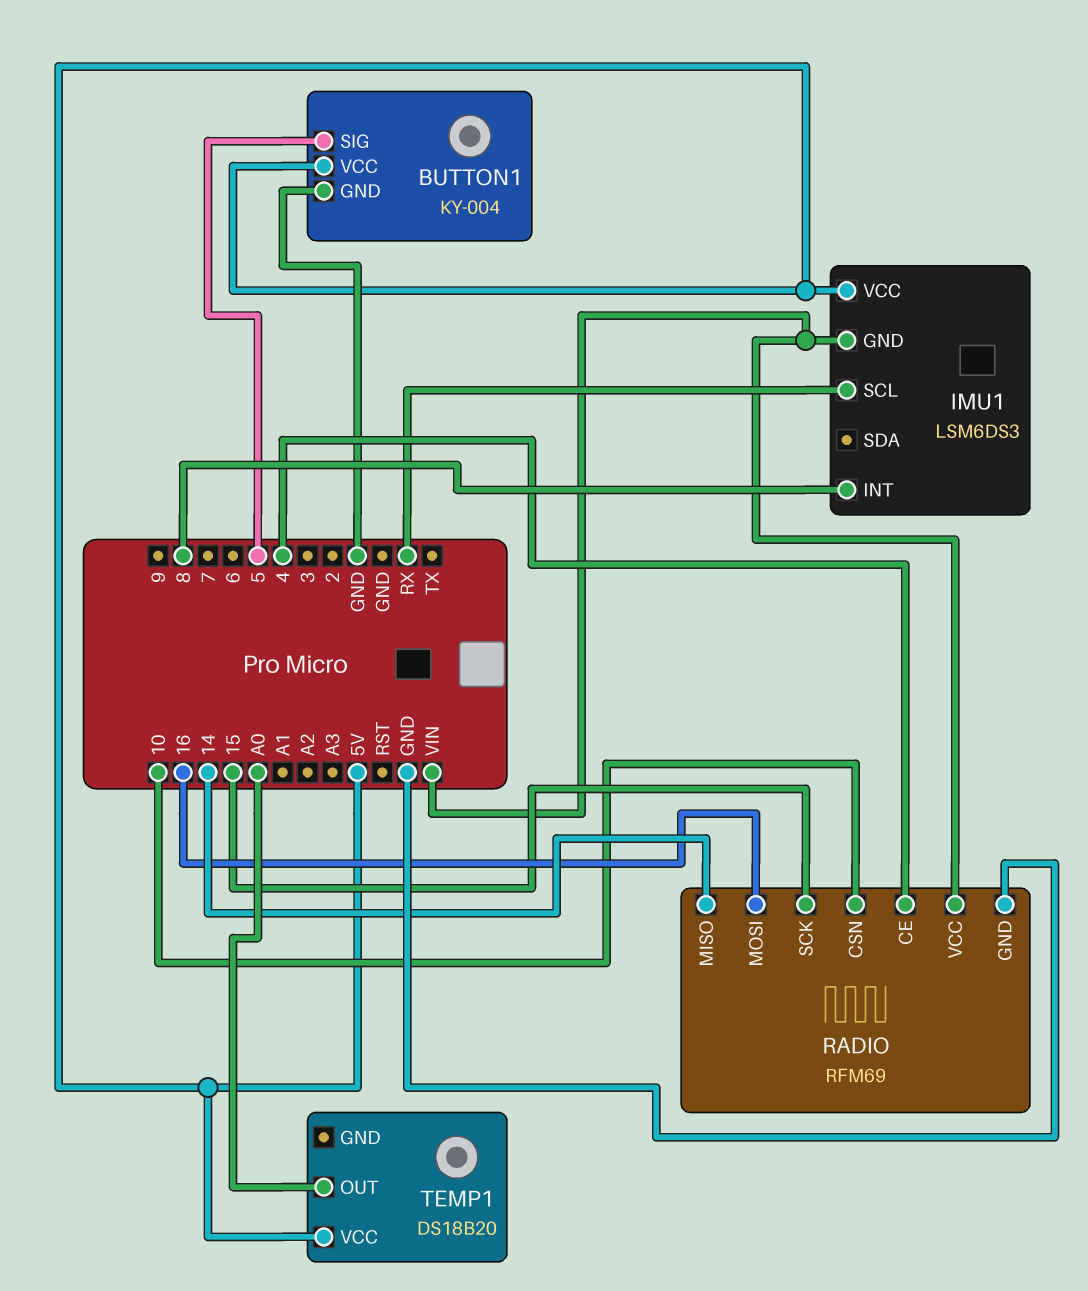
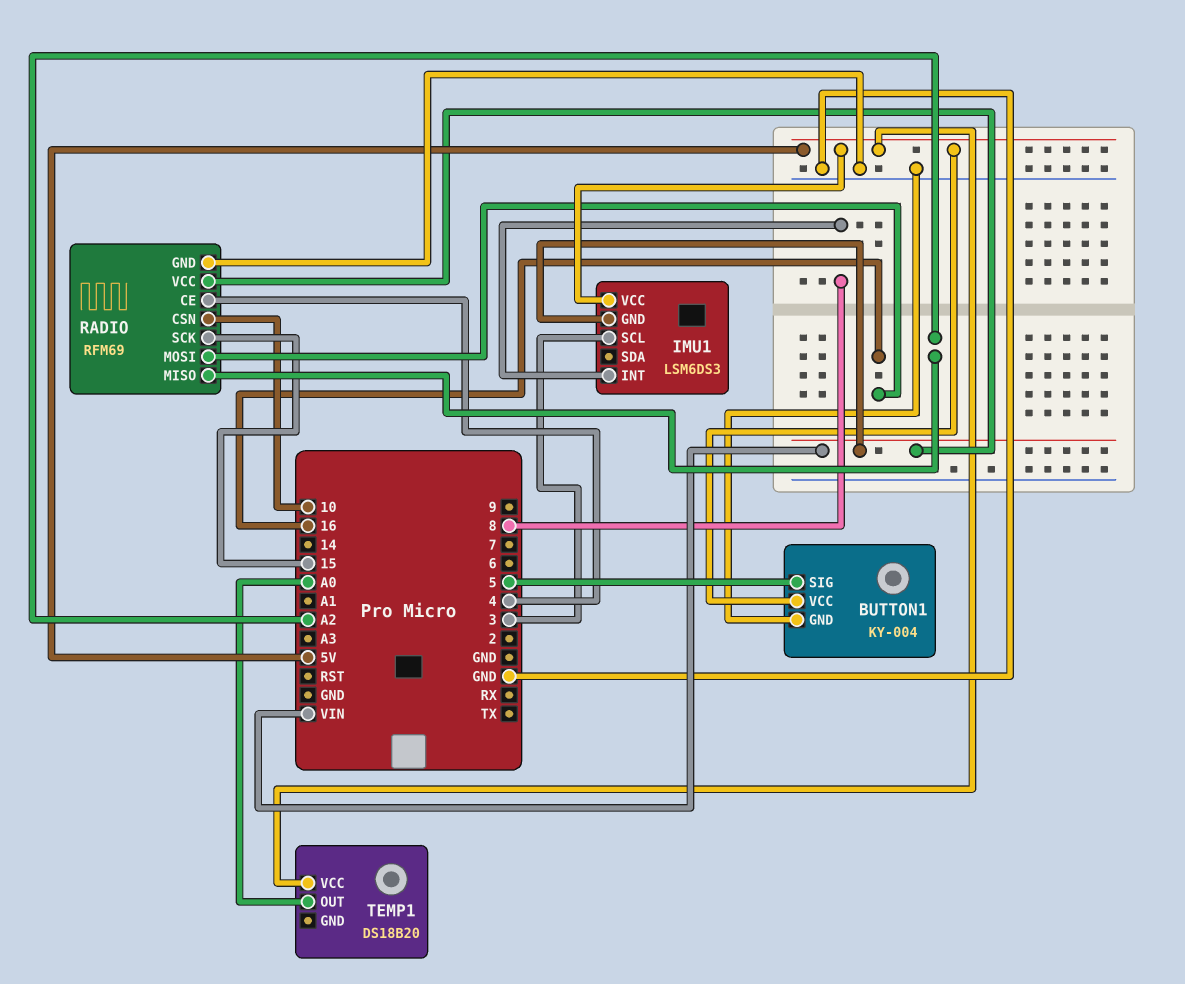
IMU1 pin SCL: RX -> 3
RADIO pin MISO: 14 -> A2

